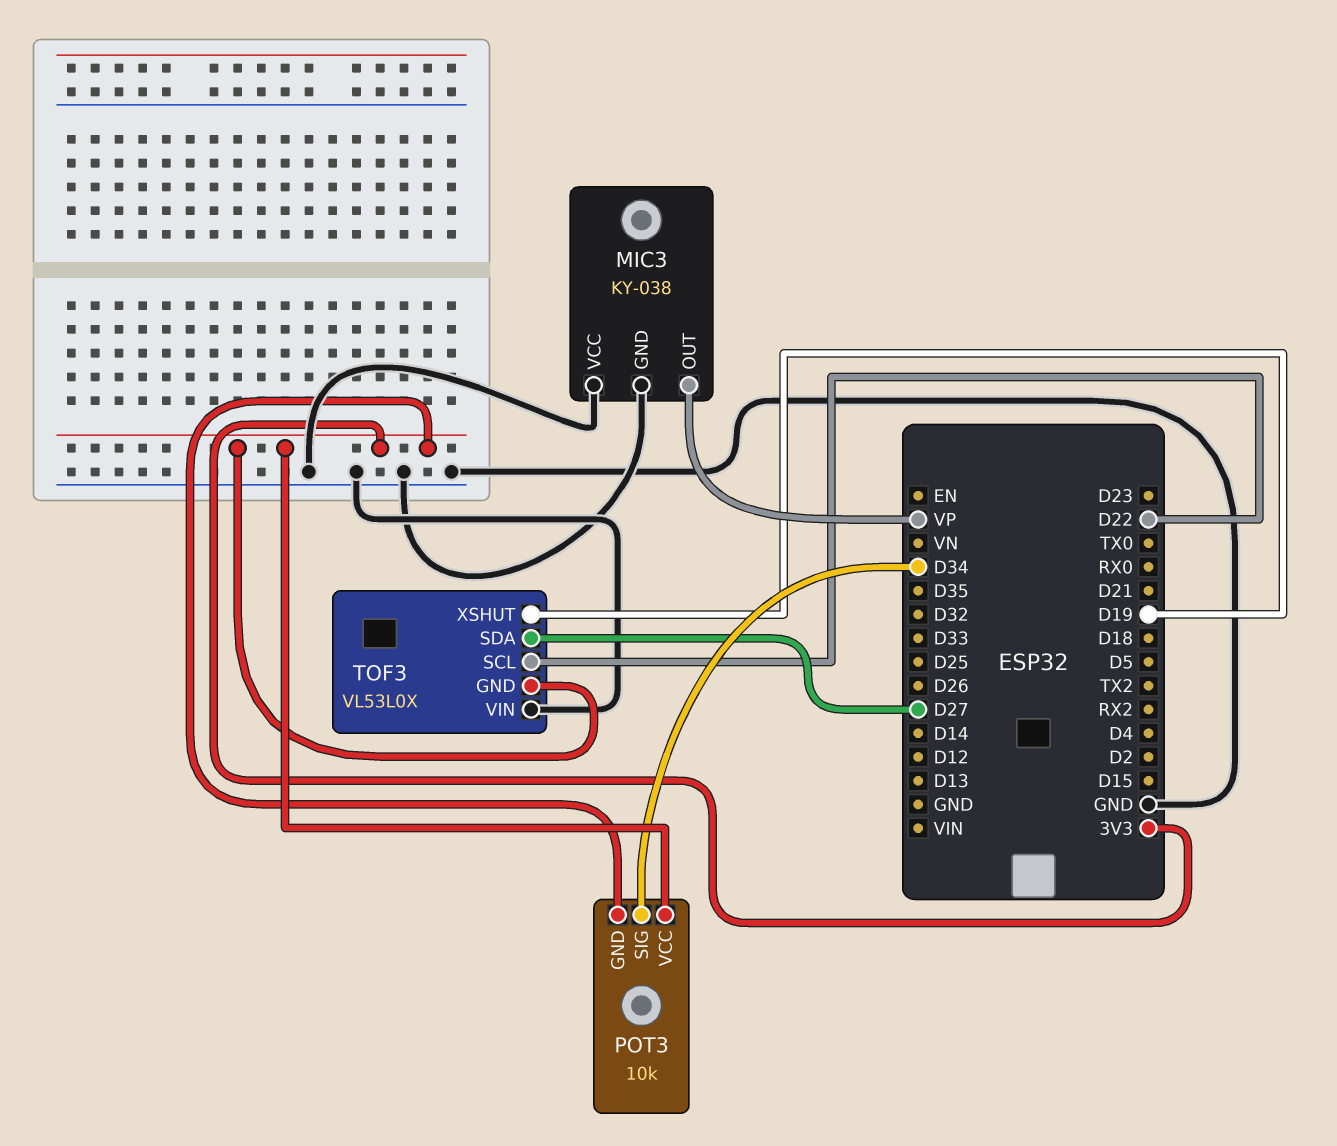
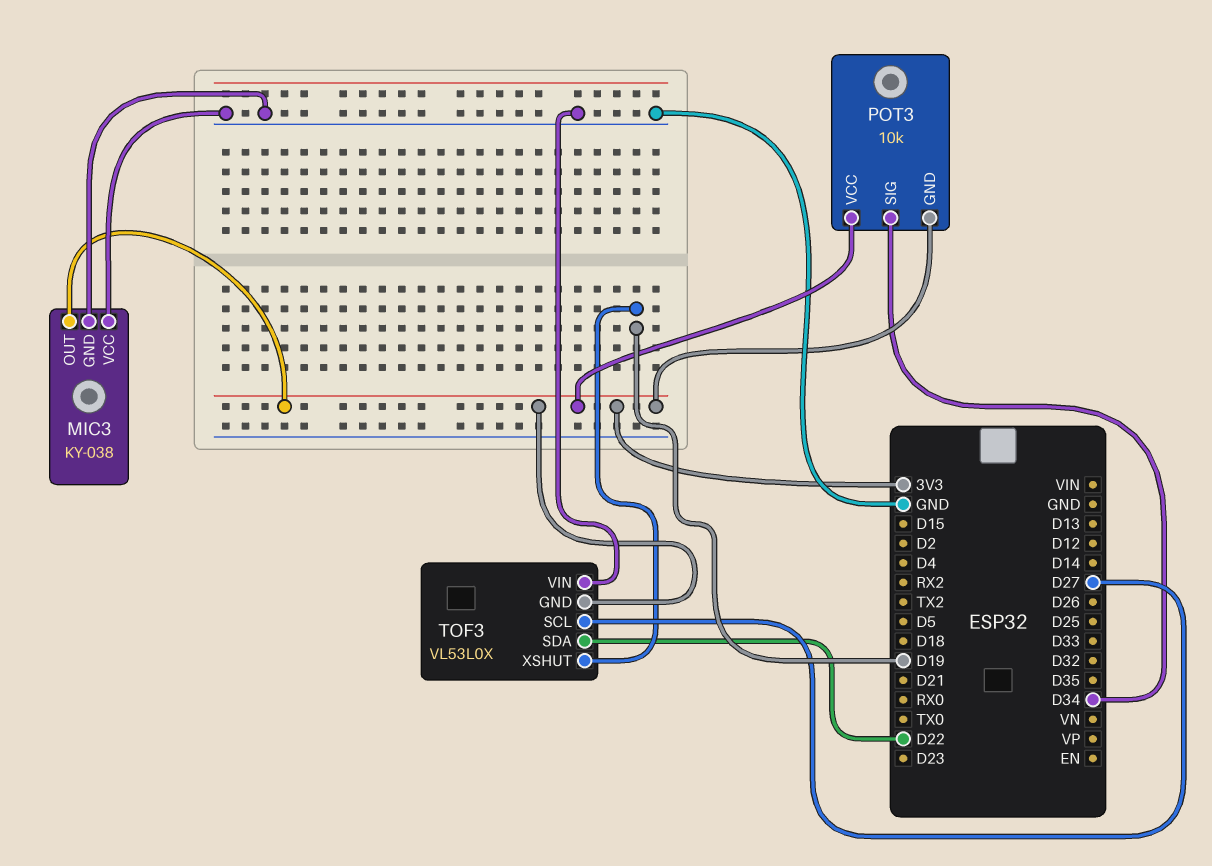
MIC3 pin OUT: VP -> 3V3
TOF3 pin SCL: D22 -> D27
TOF3 pin SDA: D27 -> D22

